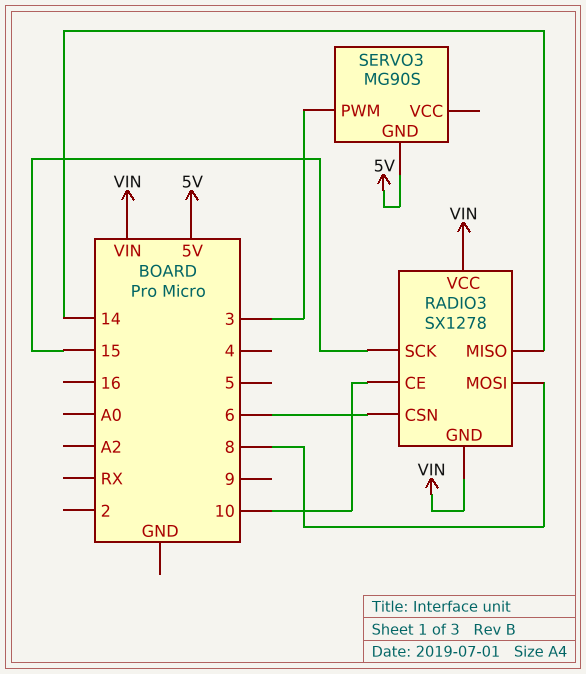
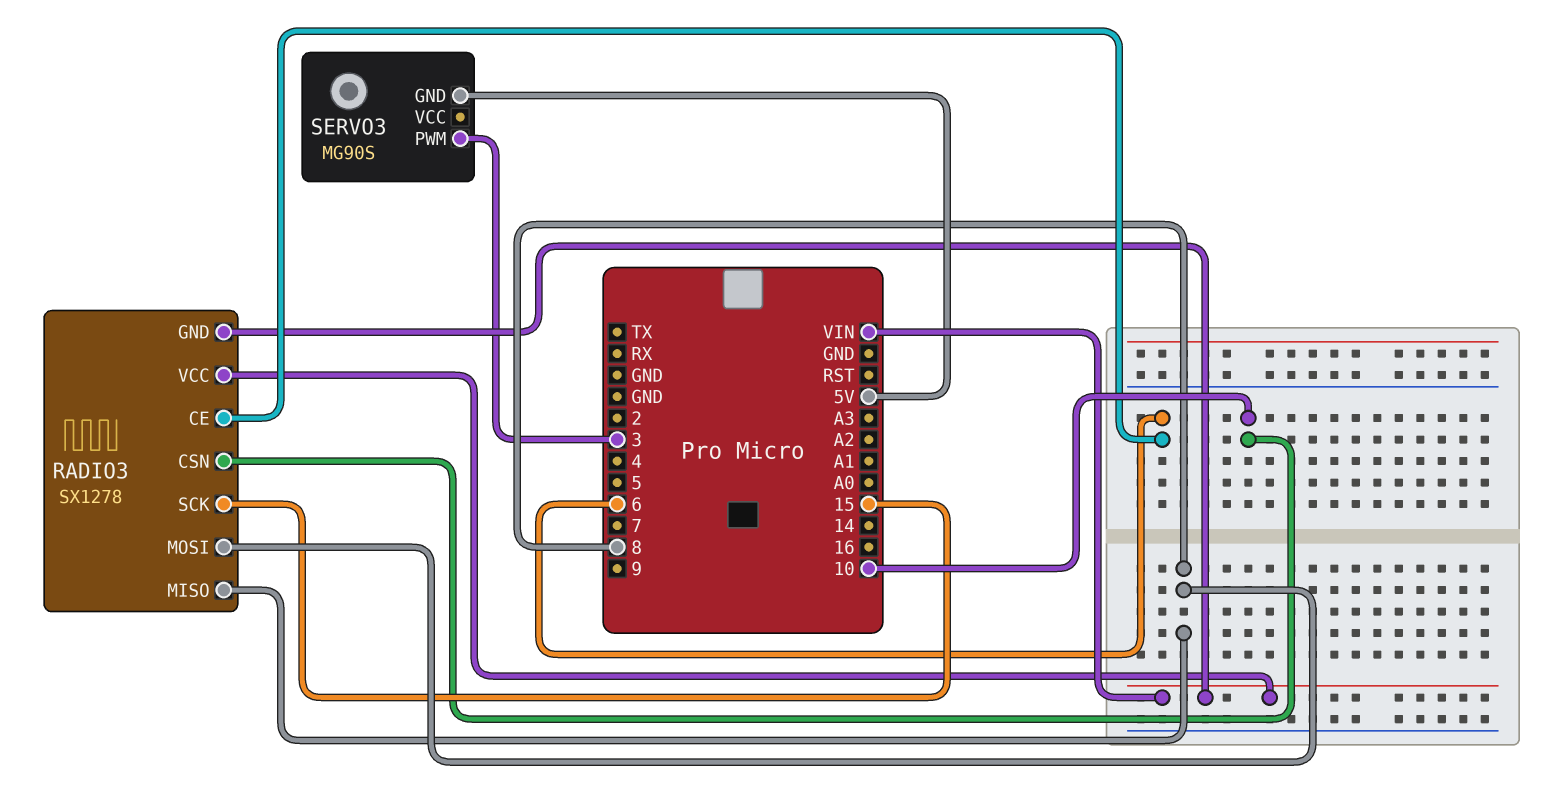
RADIO3 pin CE: 10 -> 6
RADIO3 pin CSN: 6 -> 10
RADIO3 pin MISO: 14 -> 8

